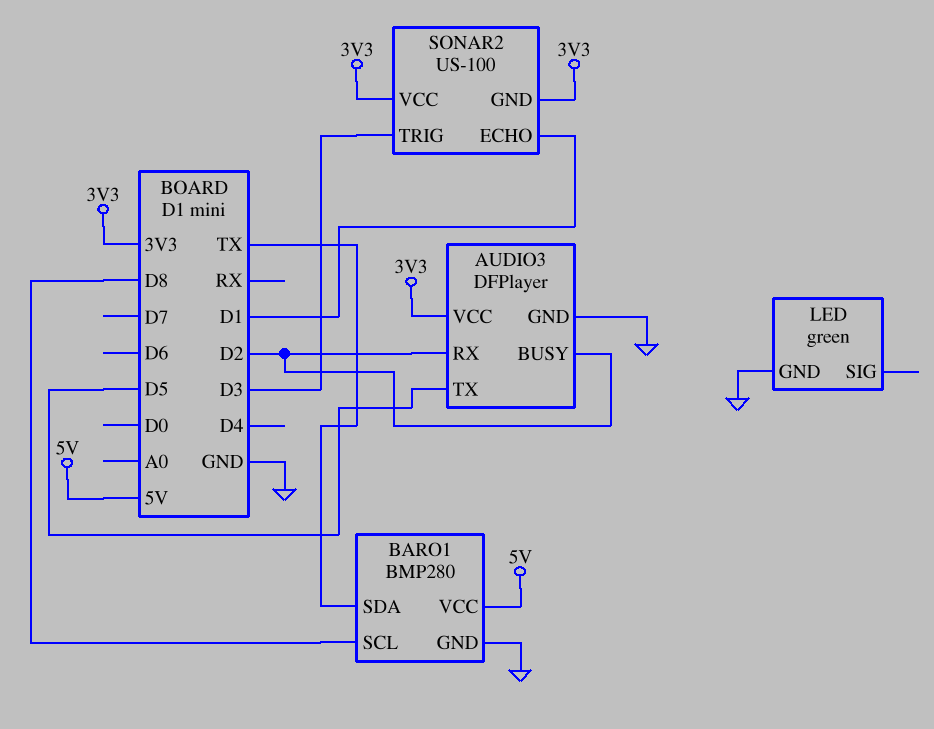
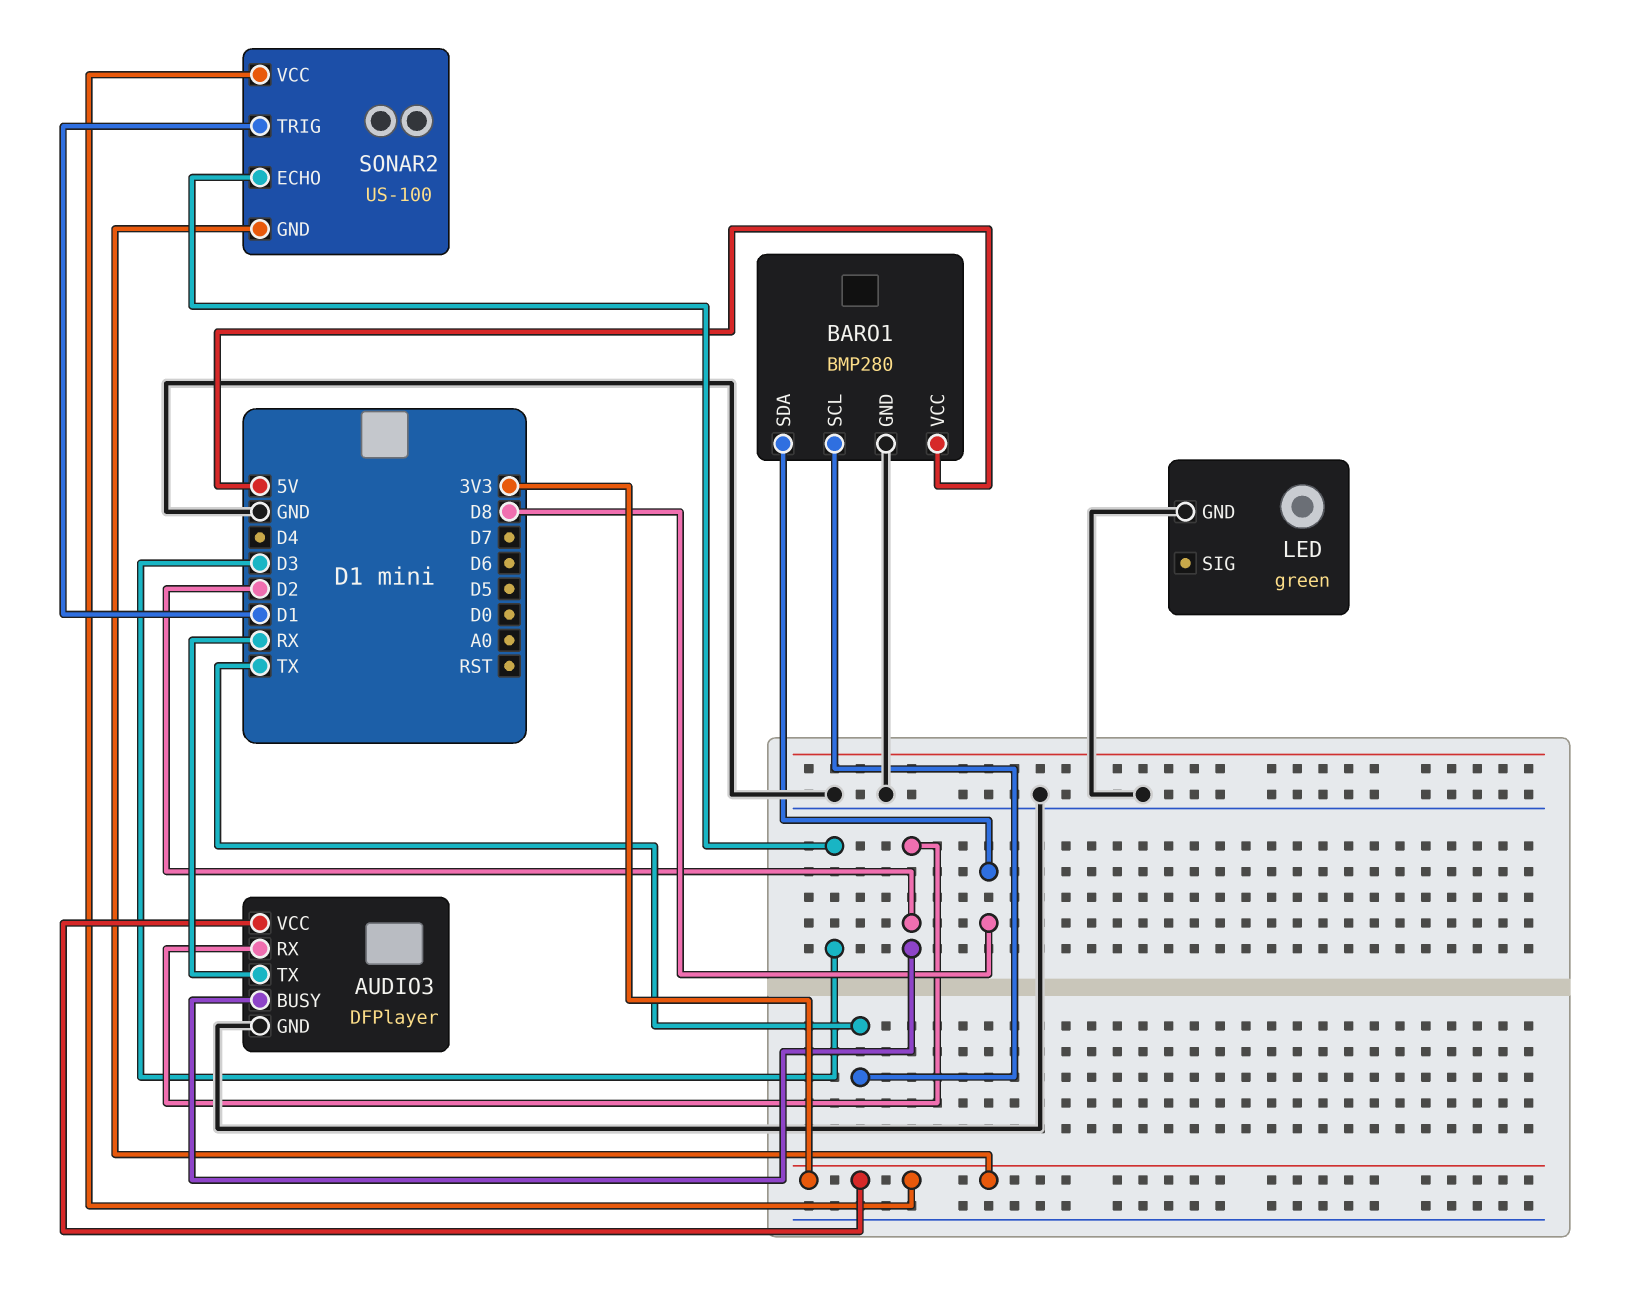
AUDIO3 pin TX: D5 -> RX
BARO1 pin SCL: D8 -> TX
BARO1 pin SDA: TX -> D8
SONAR2 pin ECHO: D1 -> D3
SONAR2 pin TRIG: D3 -> D1

